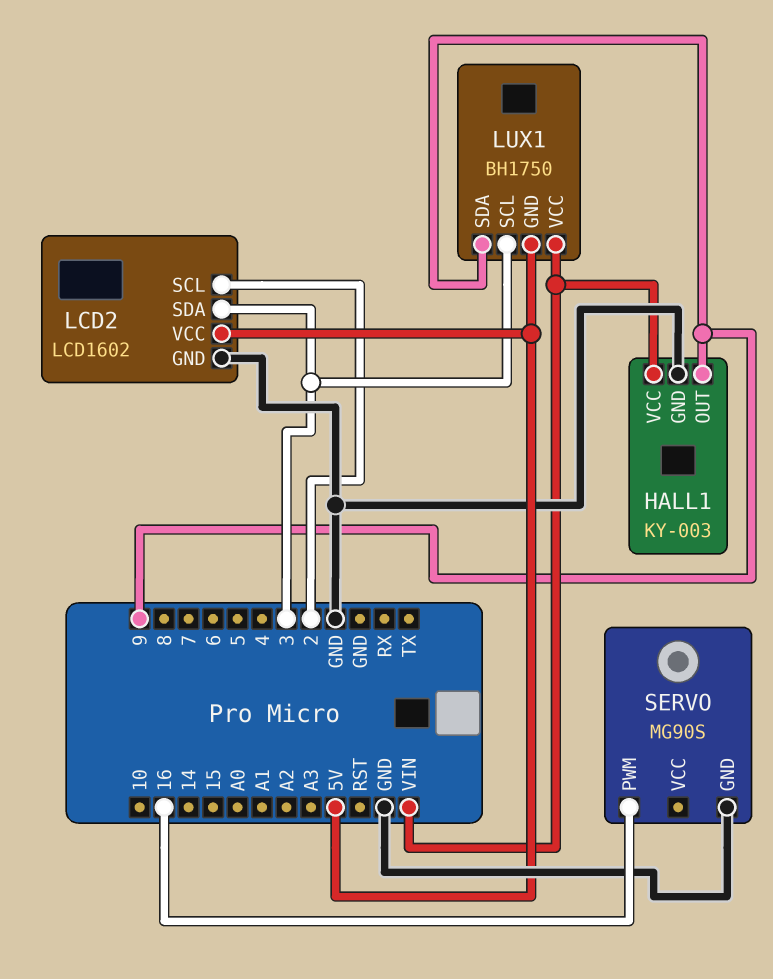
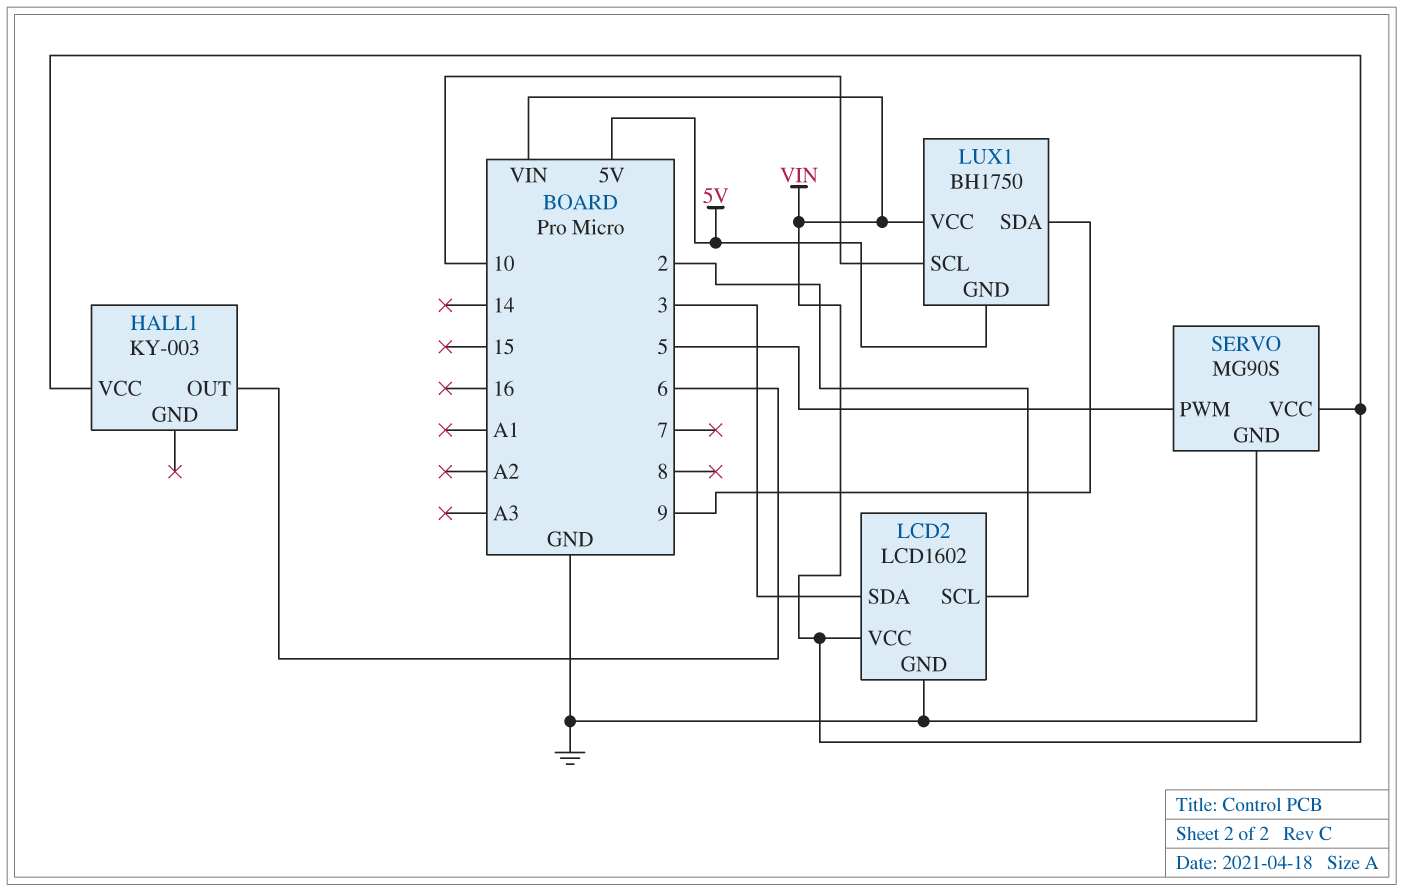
HALL1 pin GND: GND -> none
HALL1 pin OUT: 9 -> 6
LCD2 pin VCC: 5V -> VIN
LUX1 pin SCL: 3 -> 10
SERVO pin PWM: 16 -> 5
SERVO pin VCC: none -> VIN

